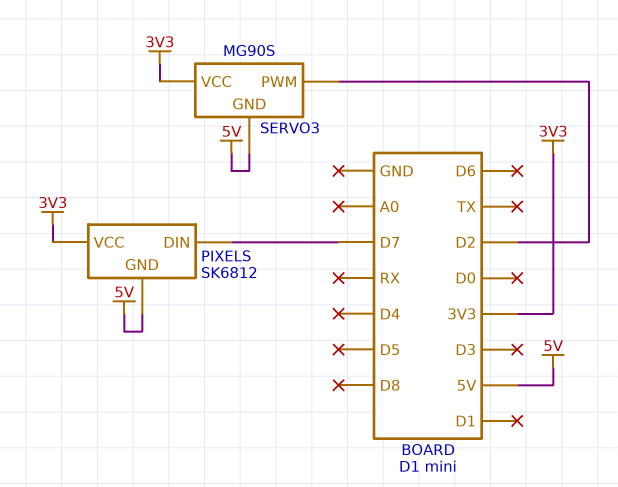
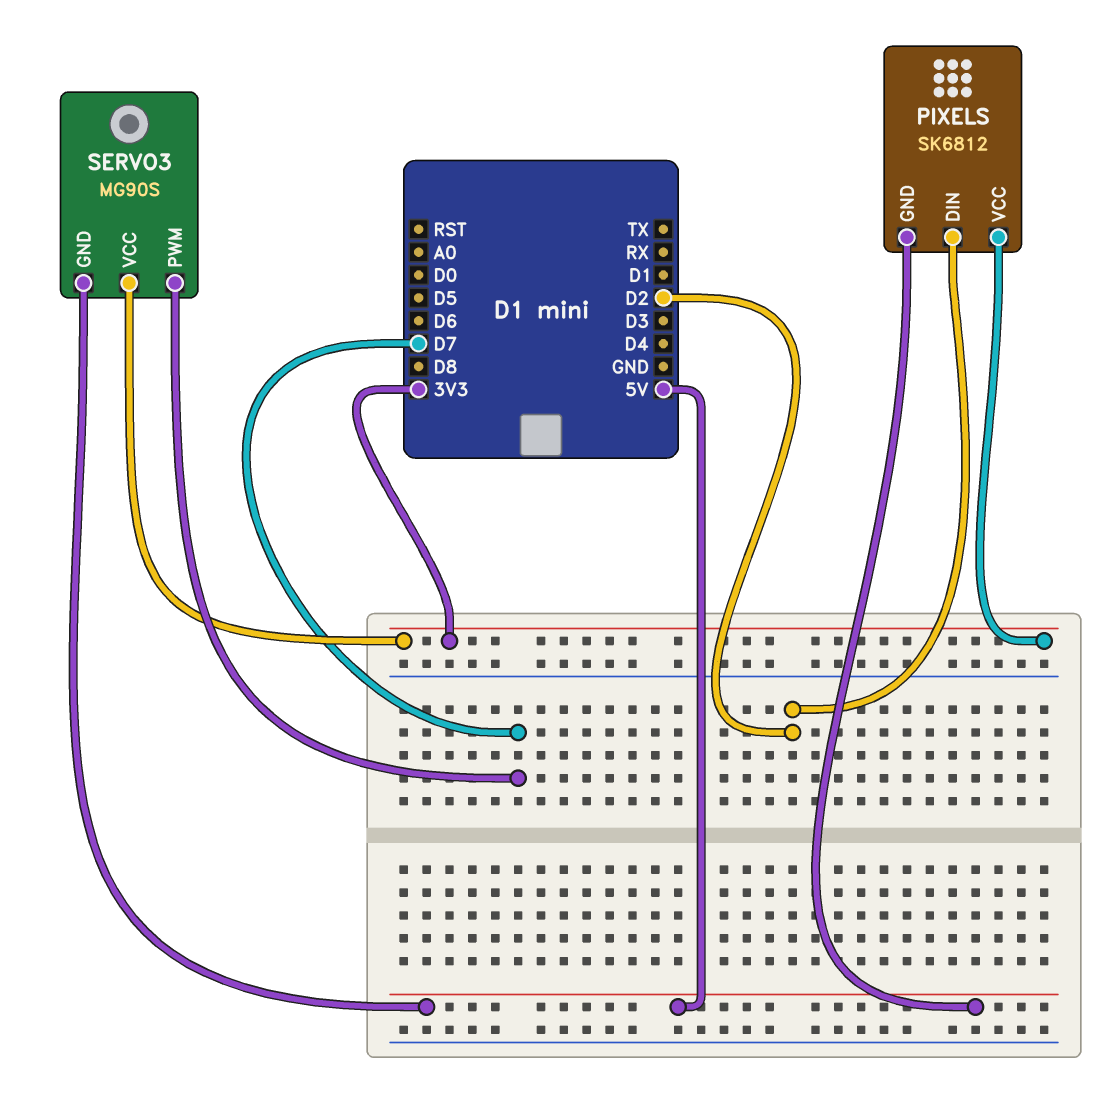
PIXELS pin DIN: D7 -> D2
SERVO3 pin PWM: D2 -> D7

